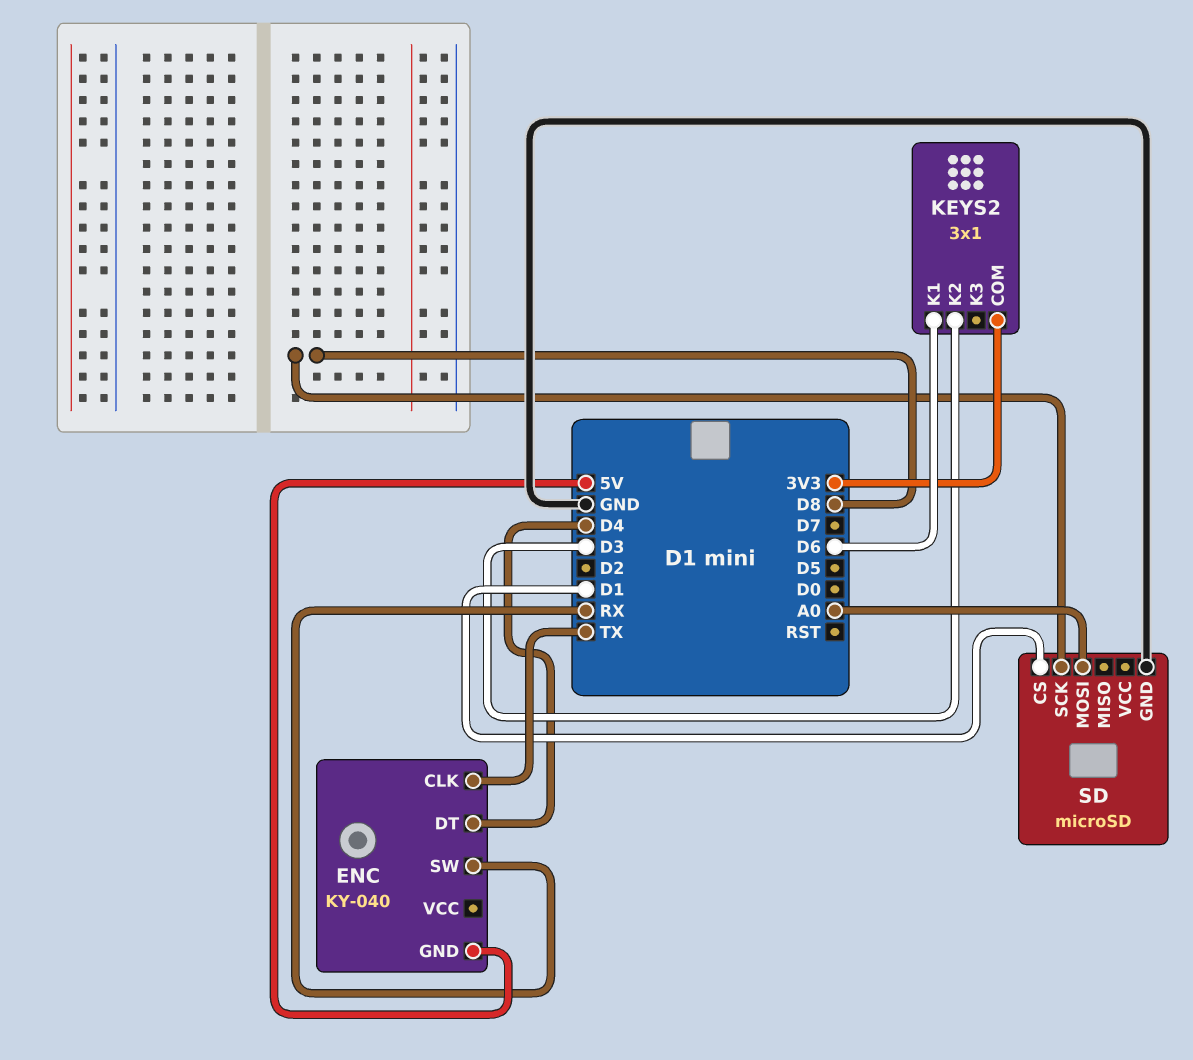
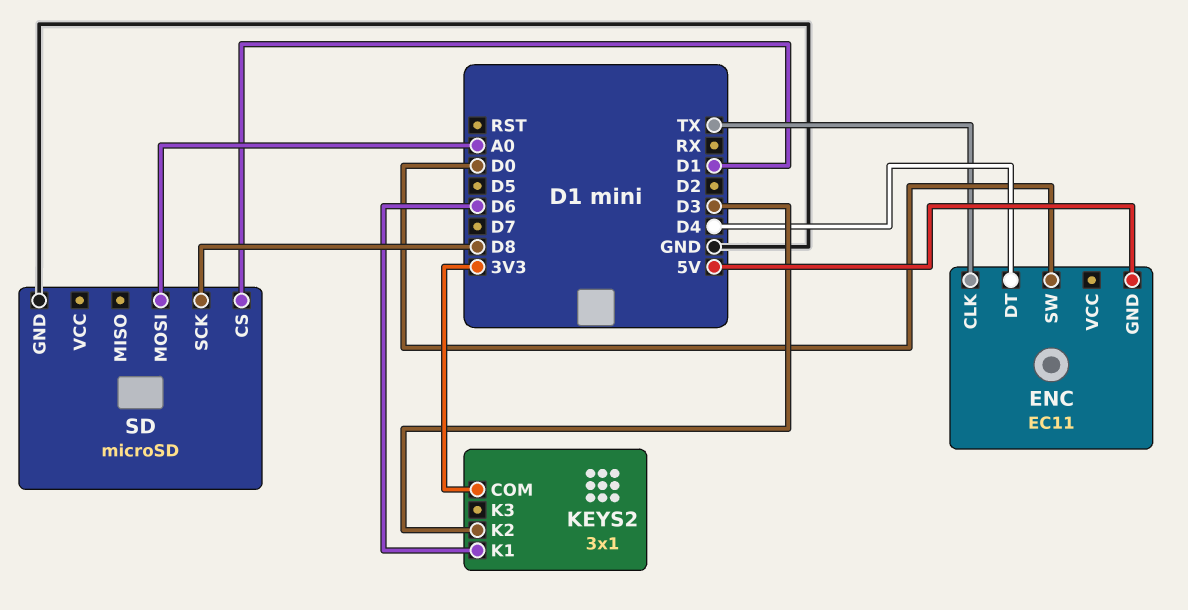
ENC: KY-040 -> EC11
ENC pin SW: RX -> D0

